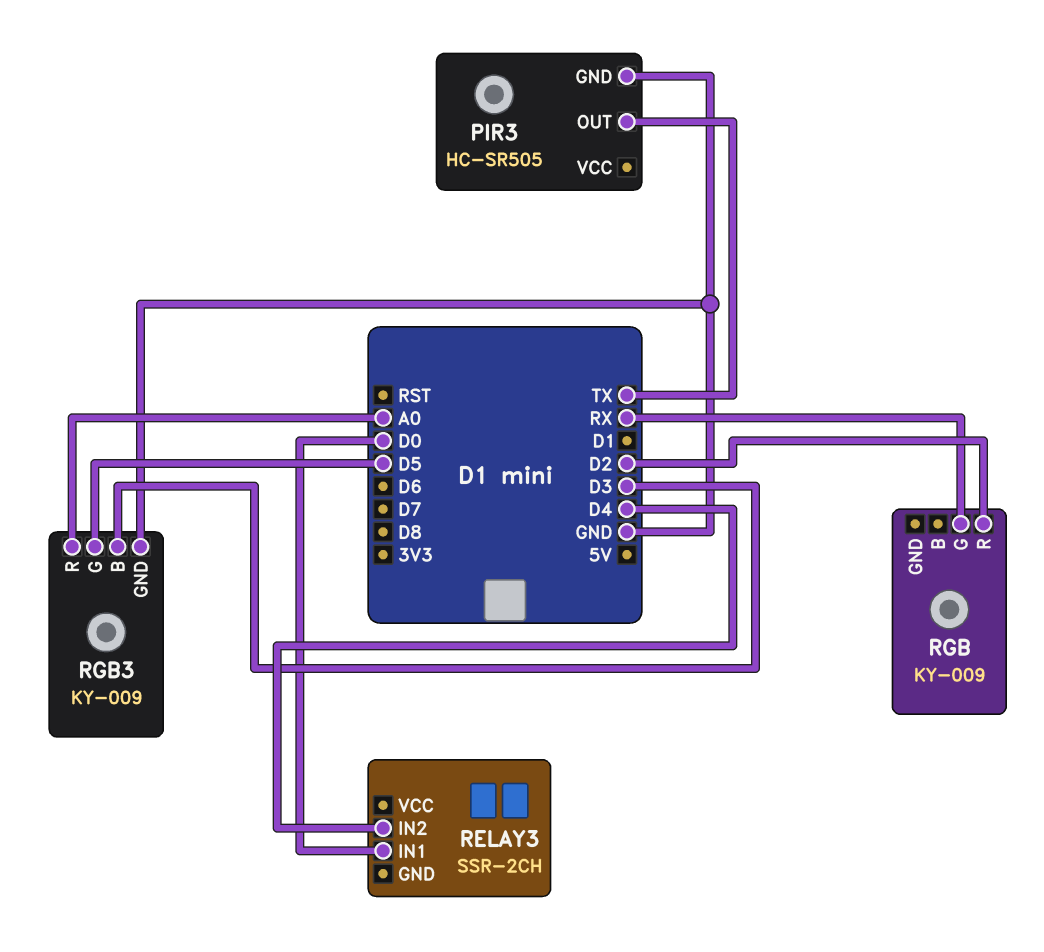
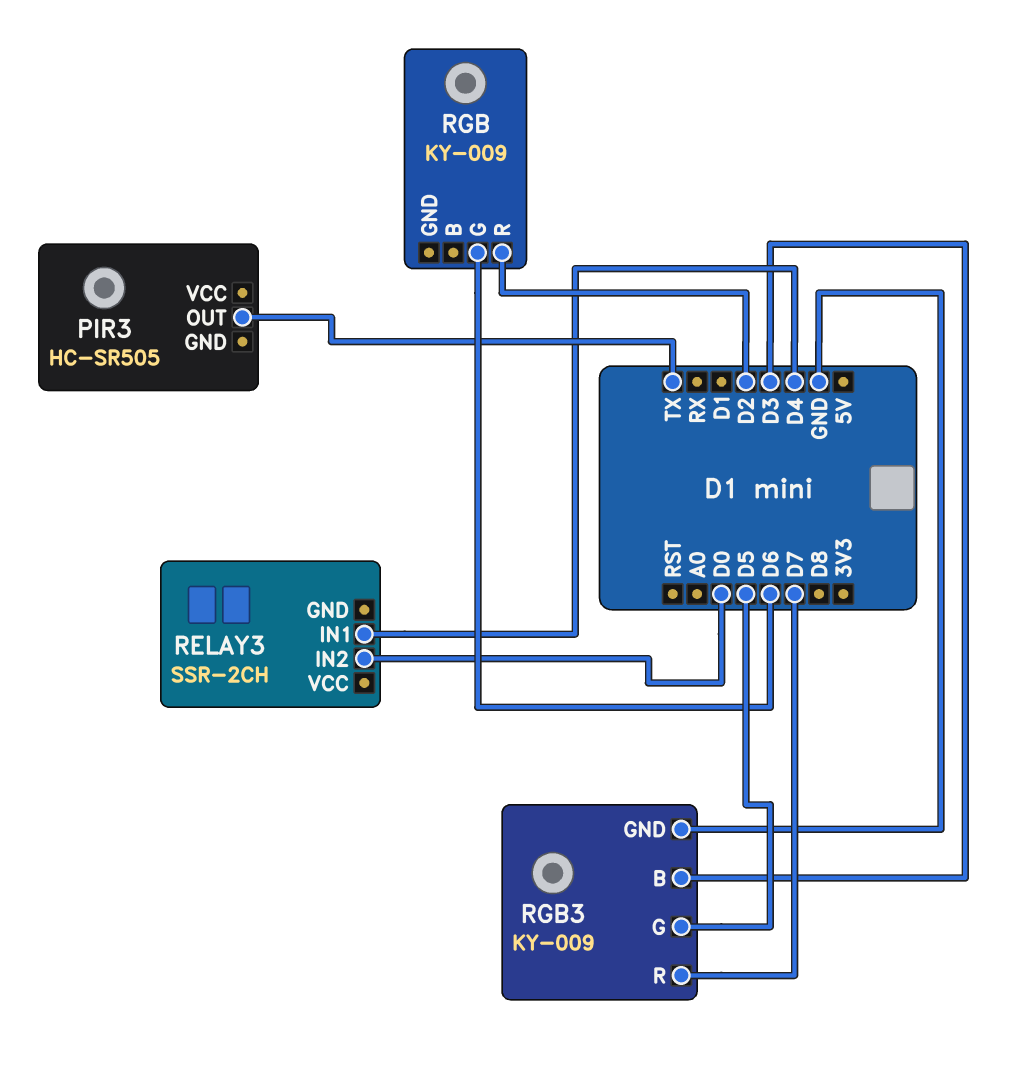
PIR3 pin GND: GND -> none
RELAY3 pin IN1: D0 -> D4
RELAY3 pin IN2: D4 -> D0
RGB pin G: RX -> D6
RGB3 pin R: A0 -> D7

